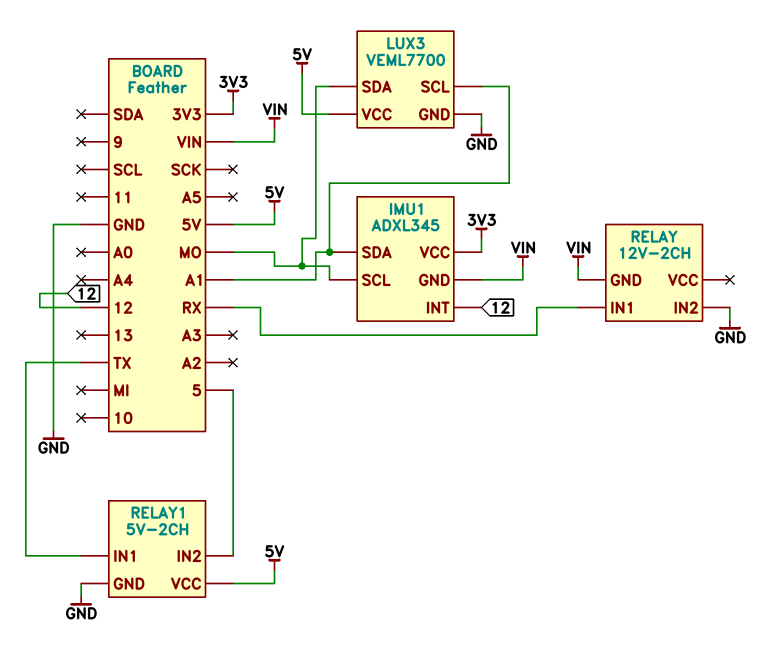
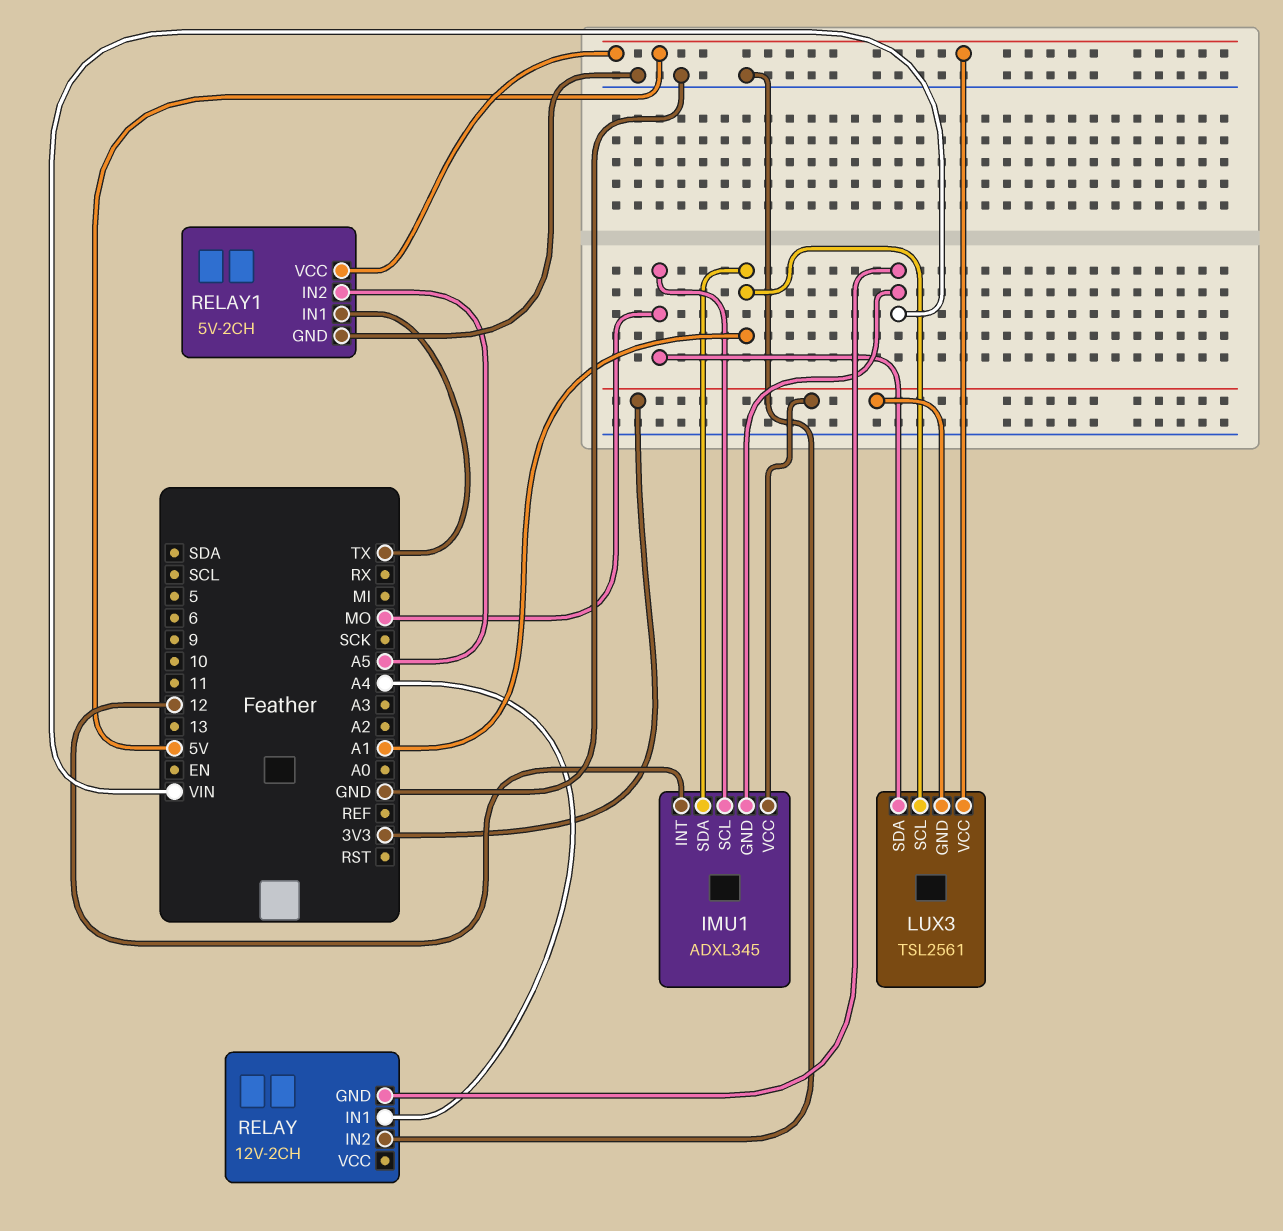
LUX3: VEML7700 -> TSL2561
LUX3 pin GND: GND -> 3V3
RELAY pin IN1: RX -> A4
RELAY1 pin IN2: 5 -> A5

